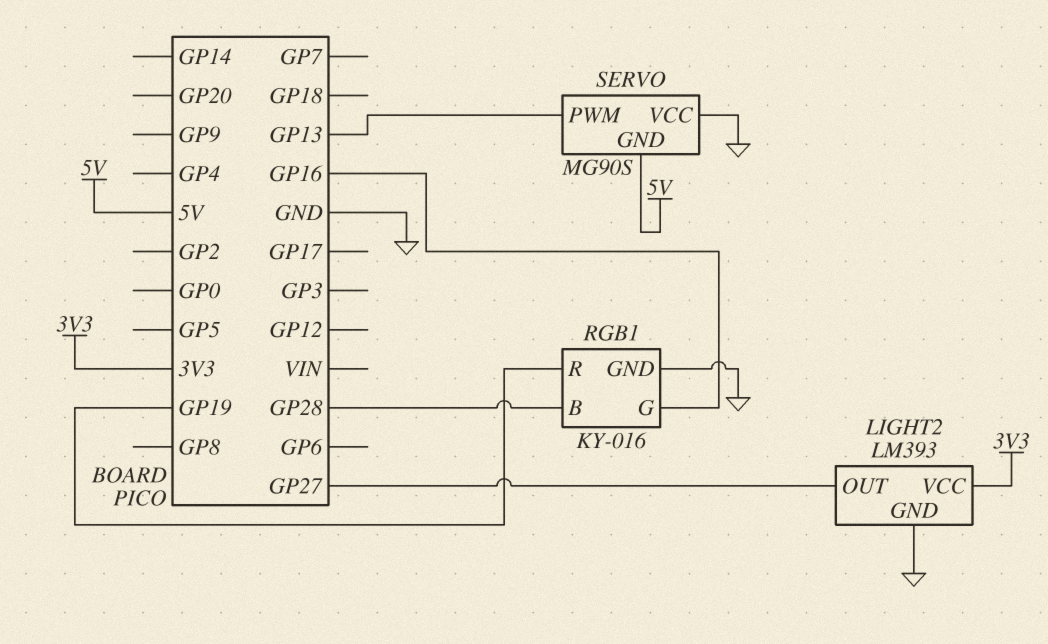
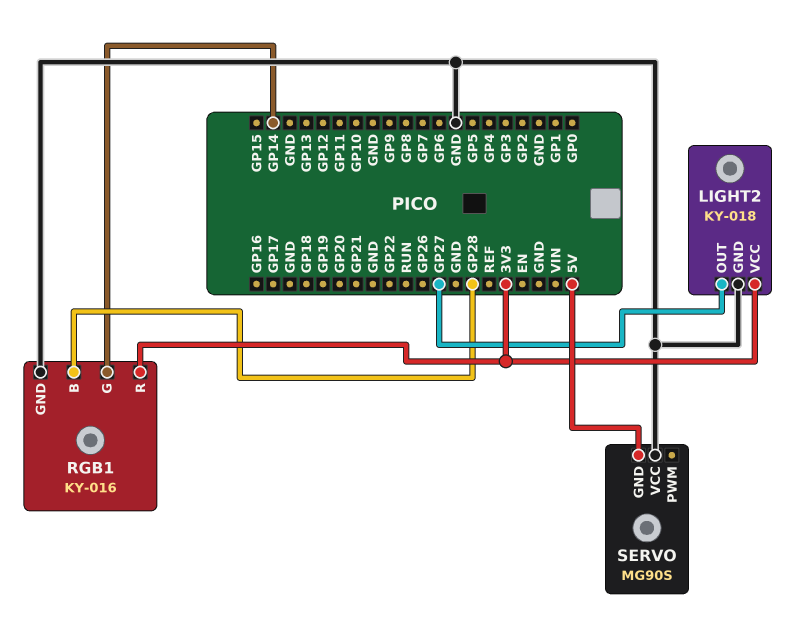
LIGHT2: LM393 -> KY-018
RGB1 pin G: GP16 -> GP14
RGB1 pin R: GP19 -> 3V3
SERVO pin PWM: GP13 -> none

